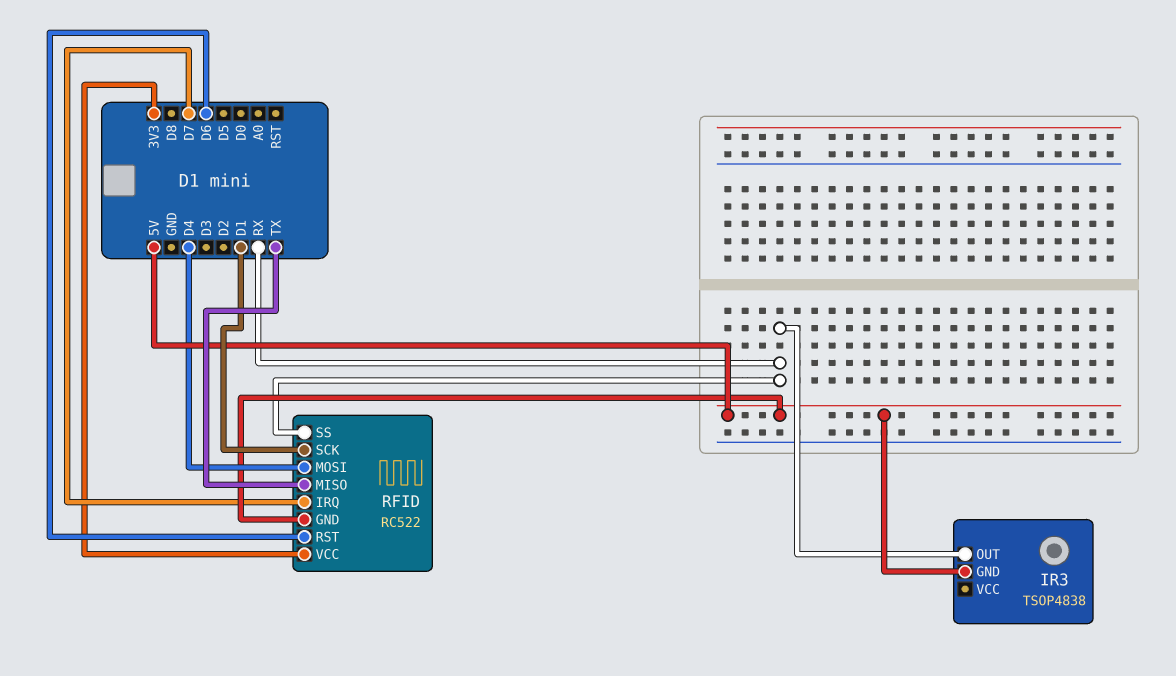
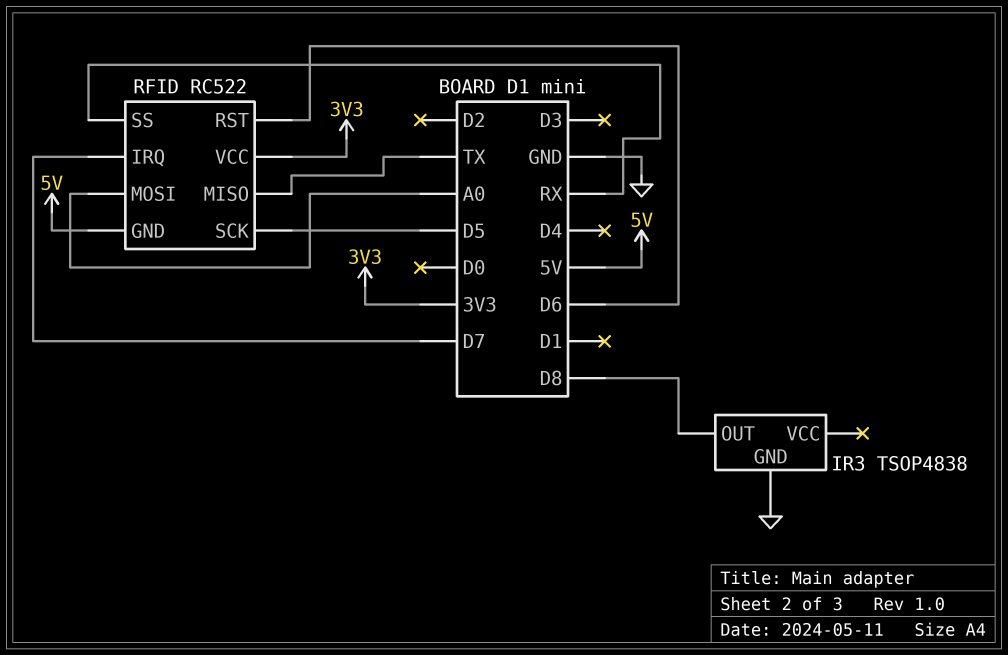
IR3 pin GND: 5V -> GND
IR3 pin OUT: RX -> D8
RFID pin MOSI: D4 -> A0
RFID pin SCK: D1 -> D5

